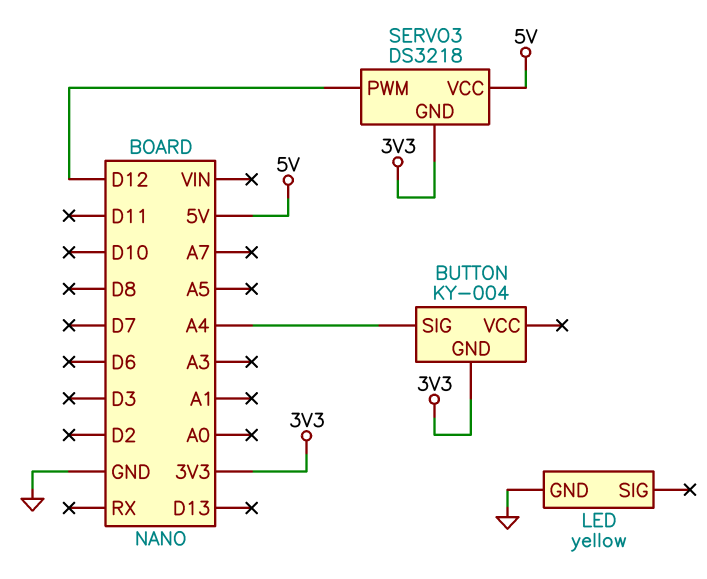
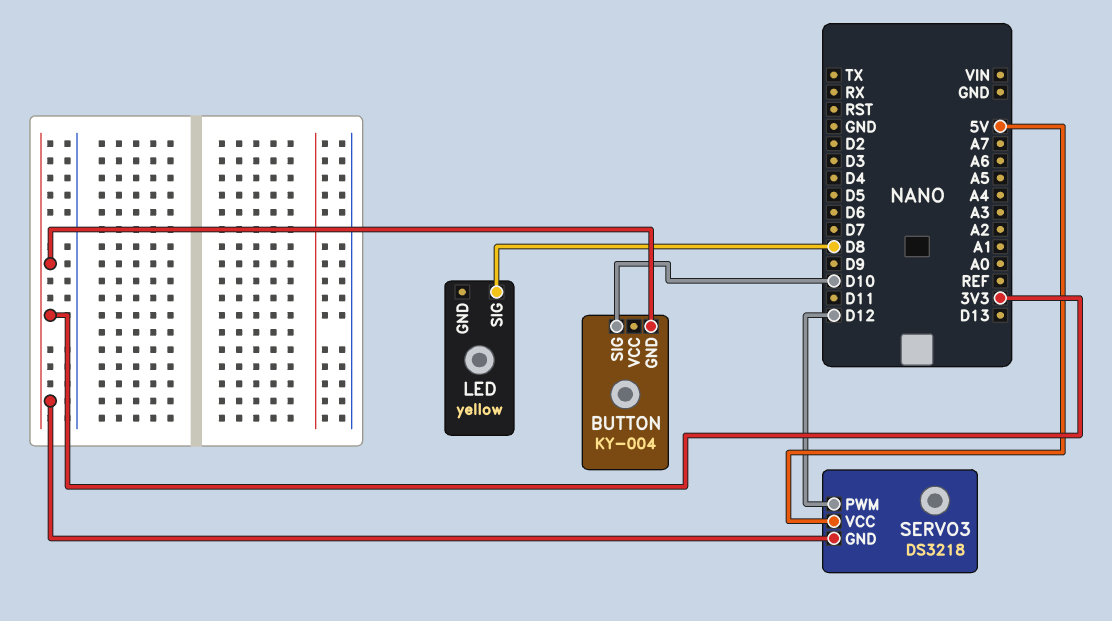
BUTTON pin SIG: A4 -> D10
LED pin GND: GND -> none
LED pin SIG: none -> D8

